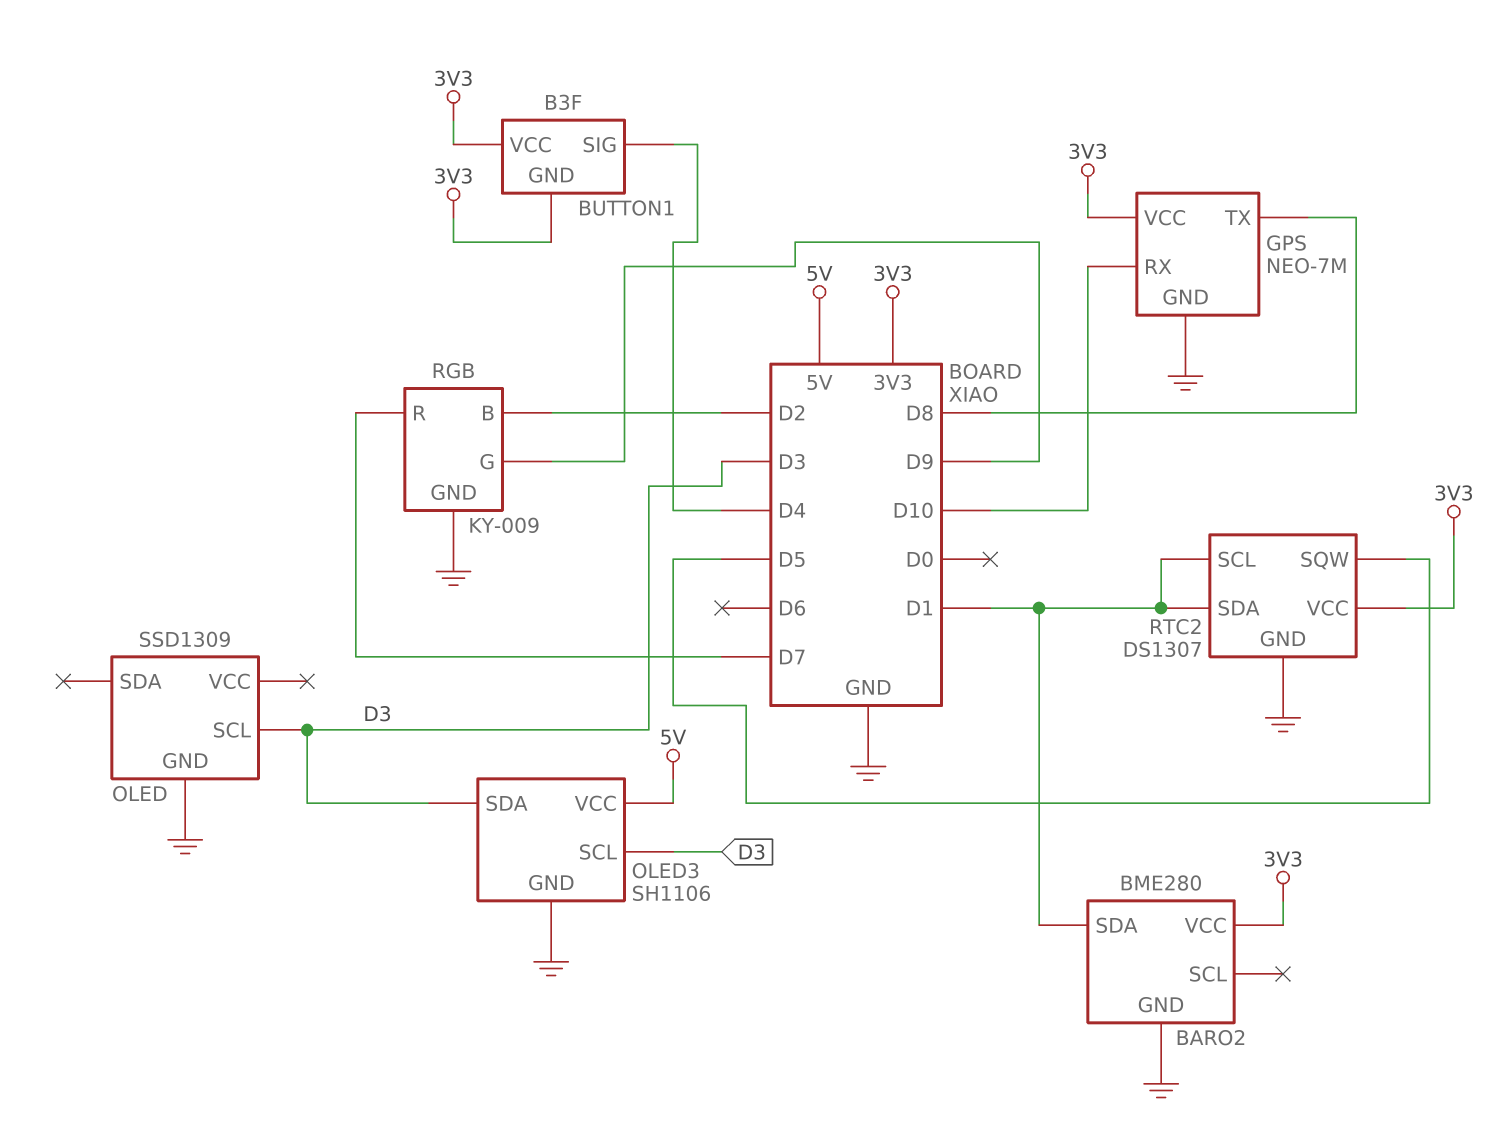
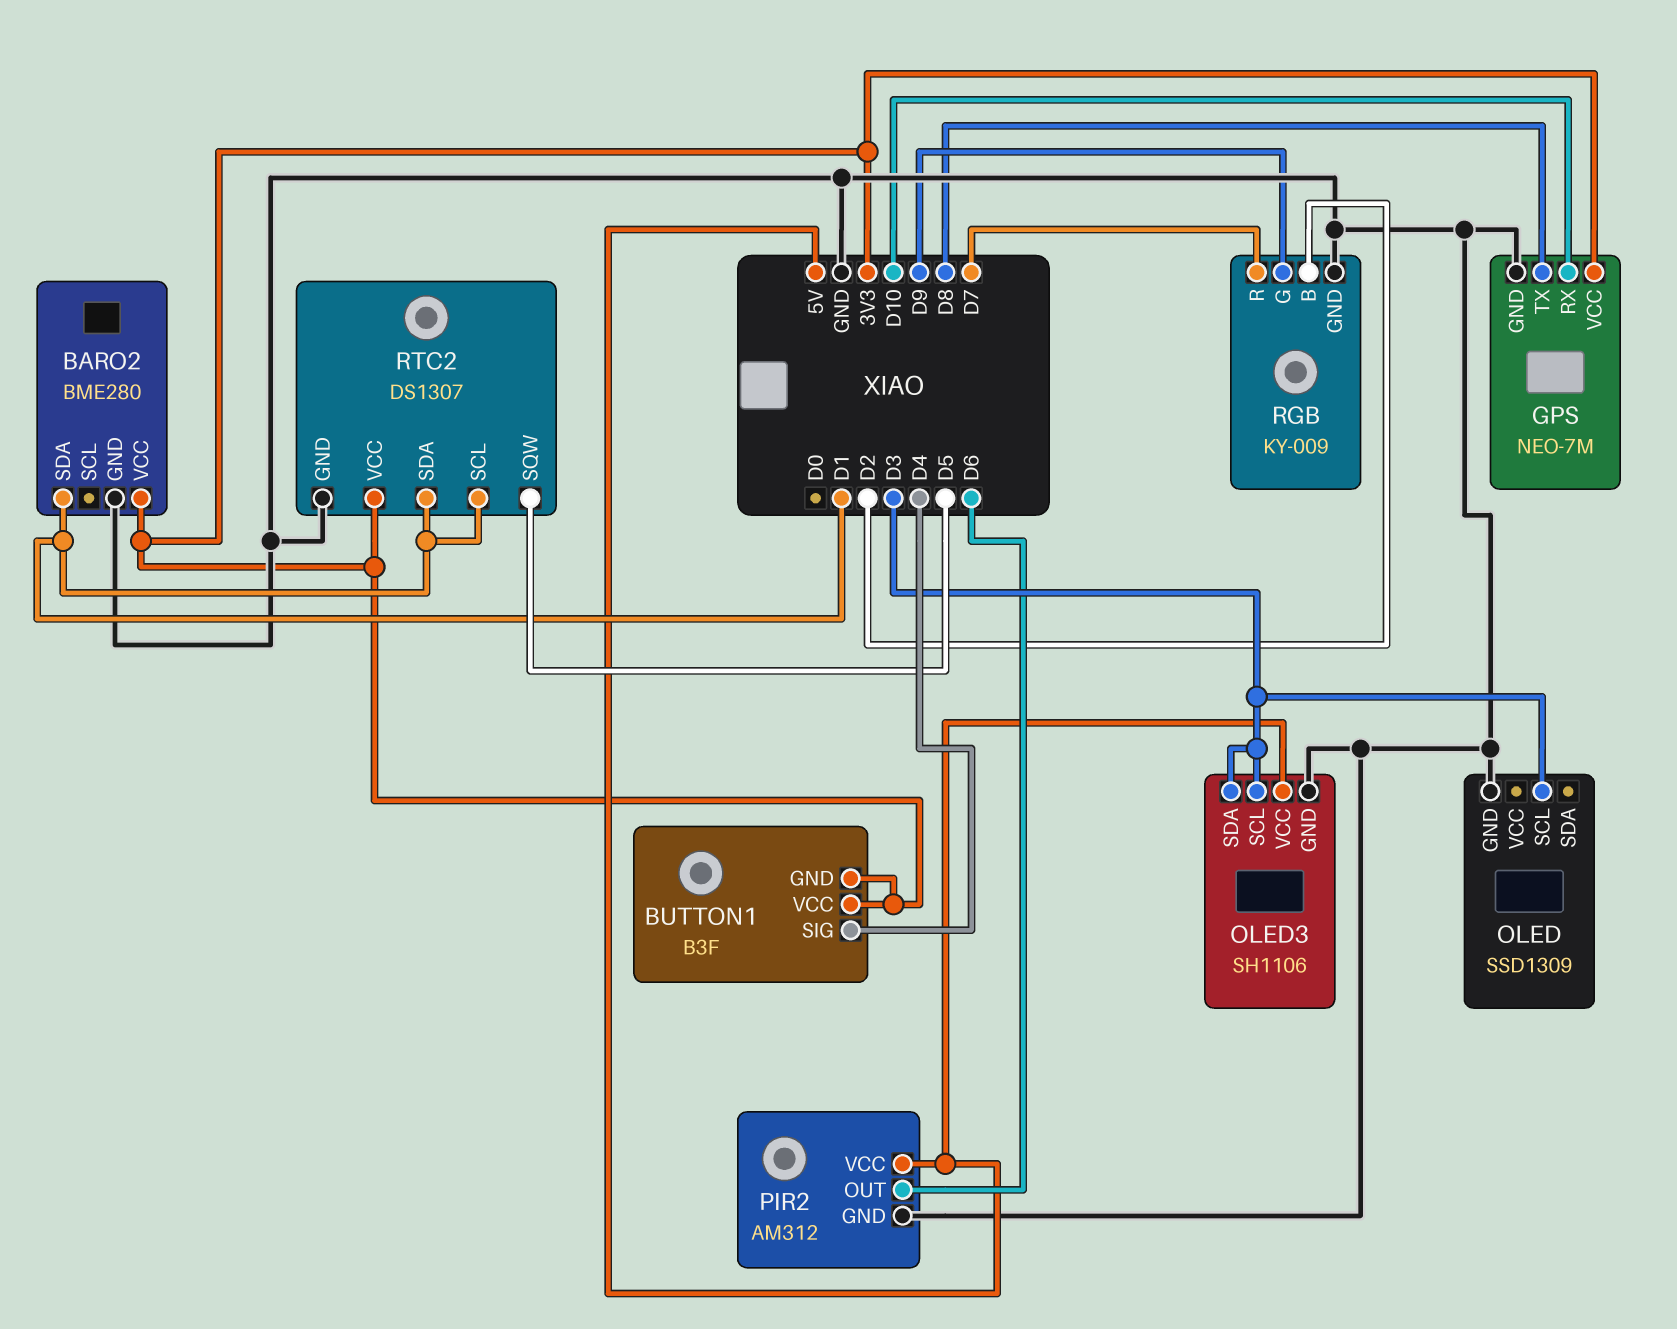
PIR2: none -> AM312
PIR2 pin GND: none -> GND
PIR2 pin OUT: none -> D6
PIR2 pin VCC: none -> 5V

